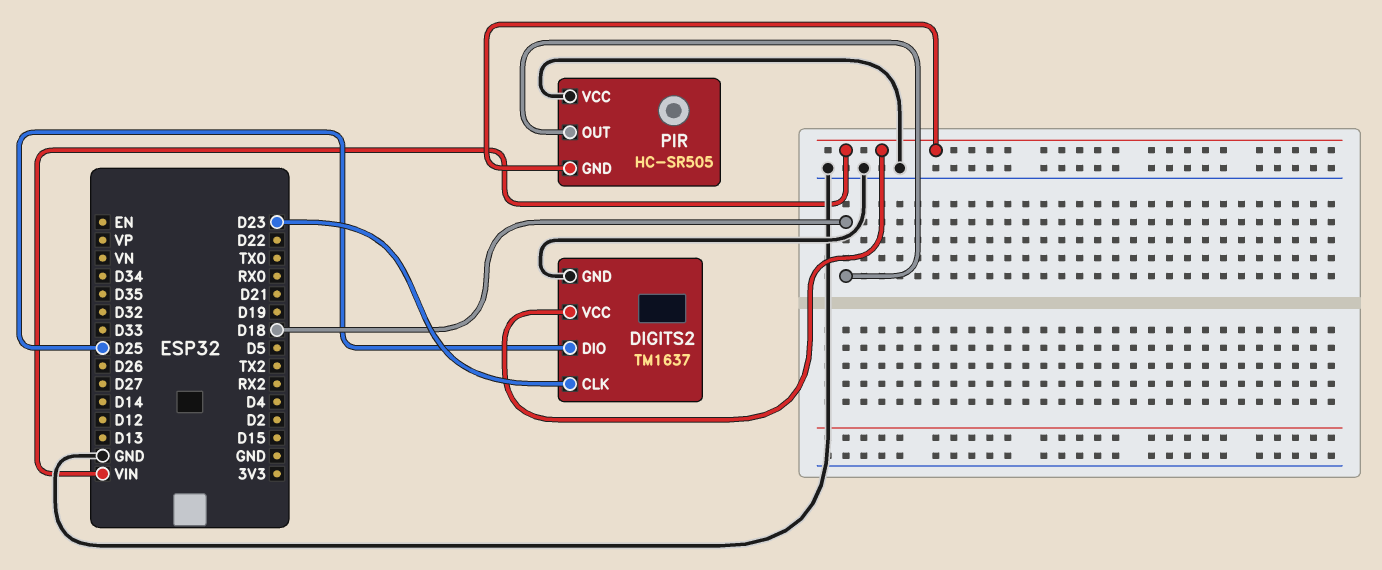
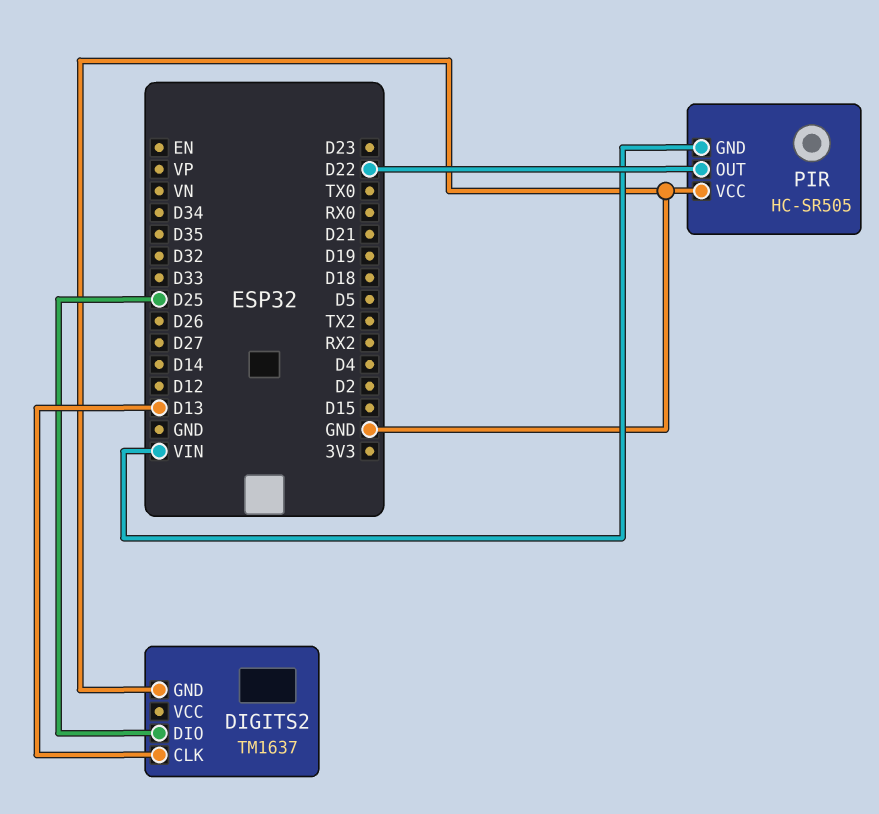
DIGITS2 pin CLK: D23 -> D13
DIGITS2 pin VCC: VIN -> none
PIR pin OUT: D18 -> D22

